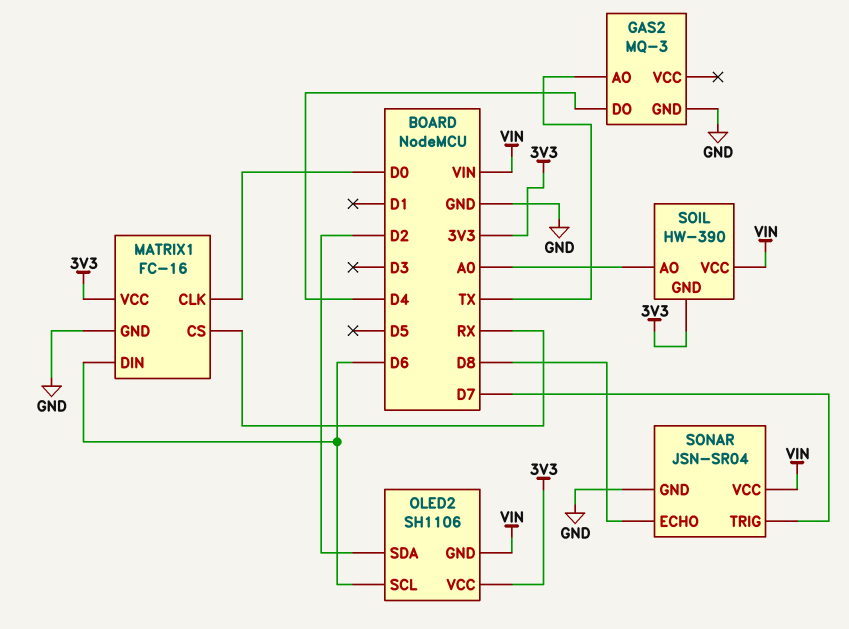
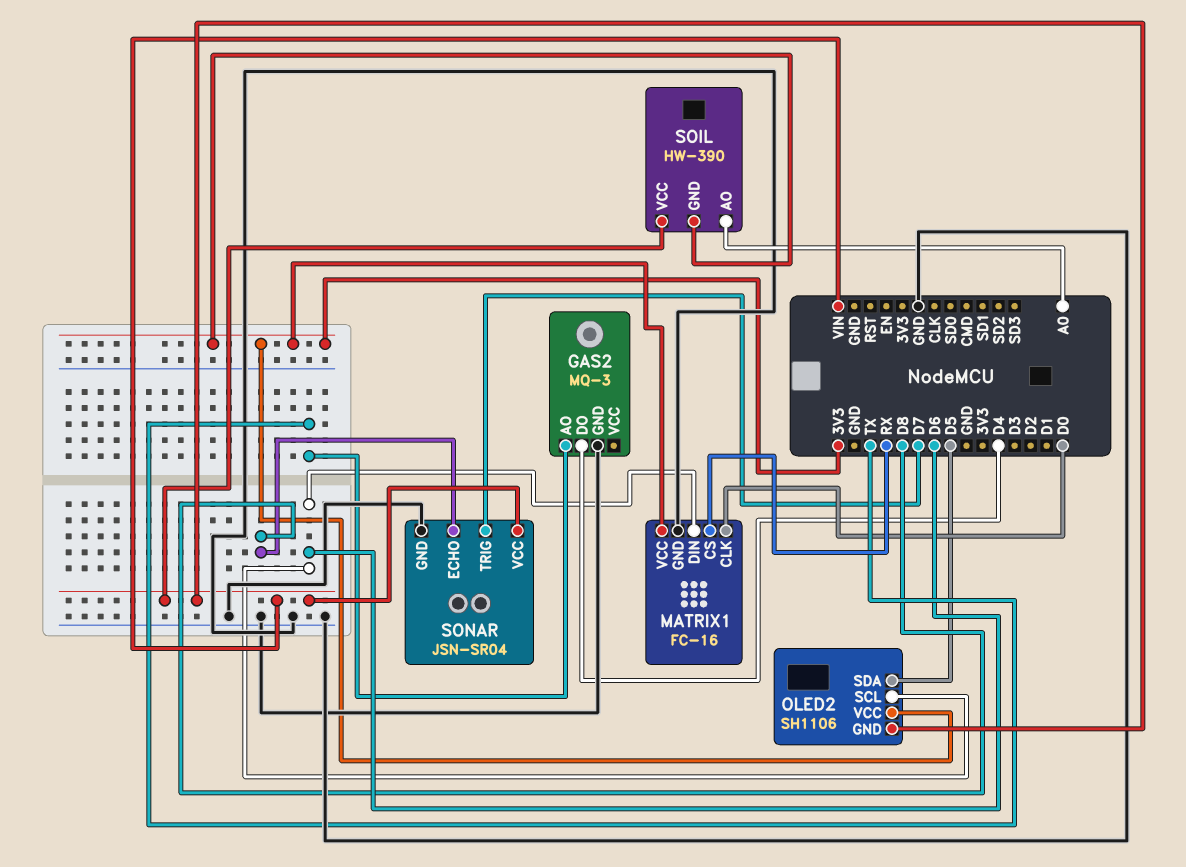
OLED2 pin SDA: D2 -> D5

